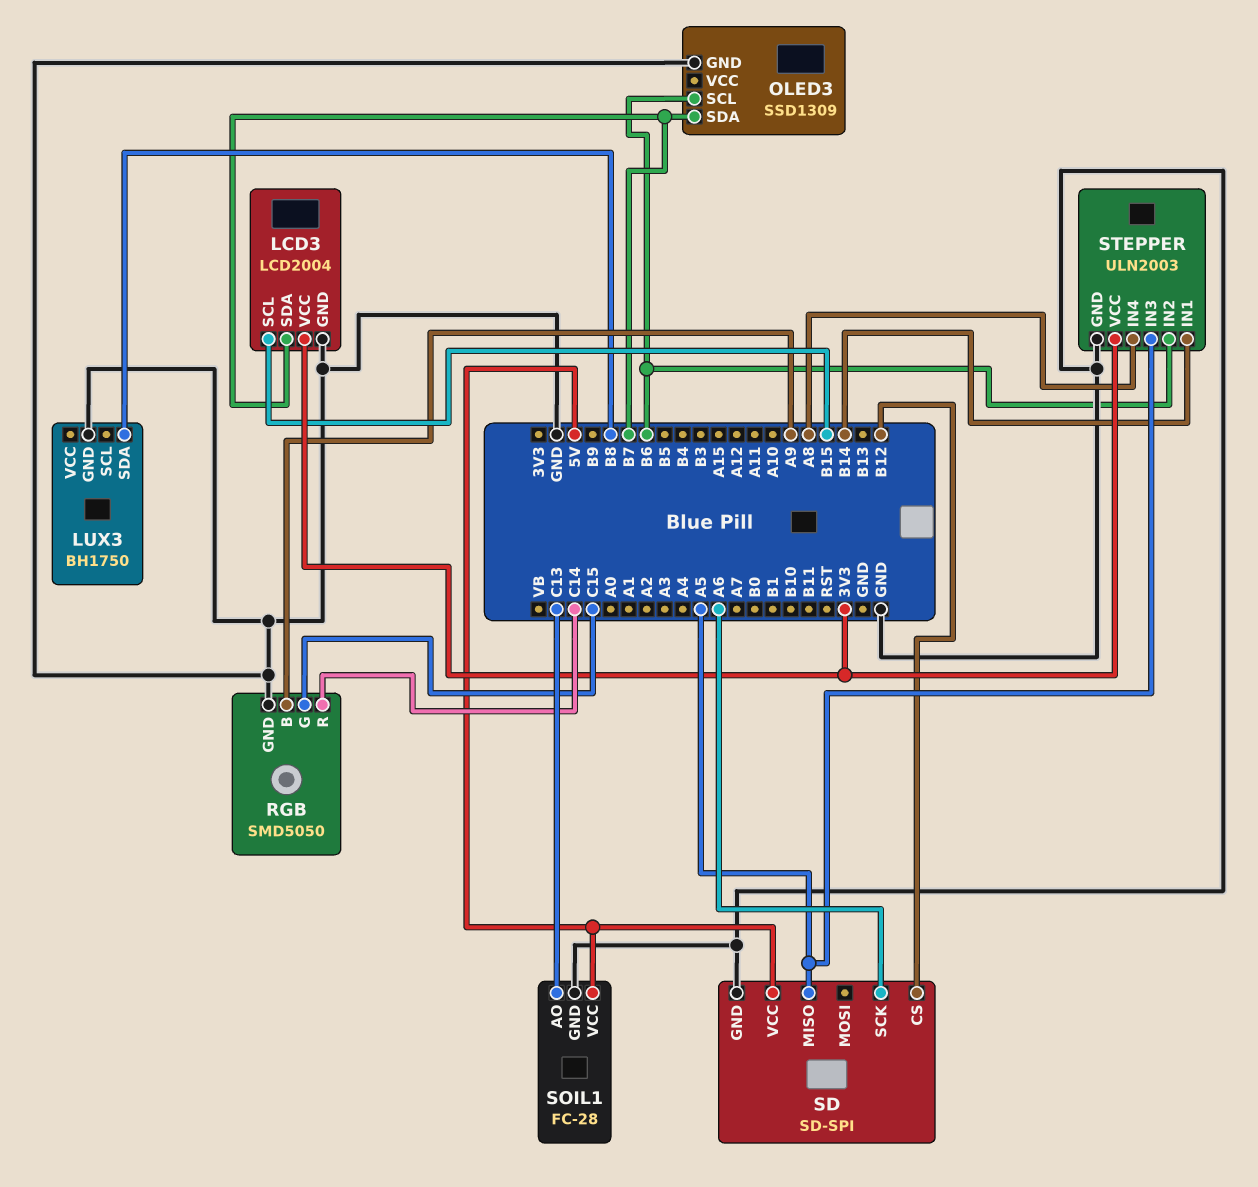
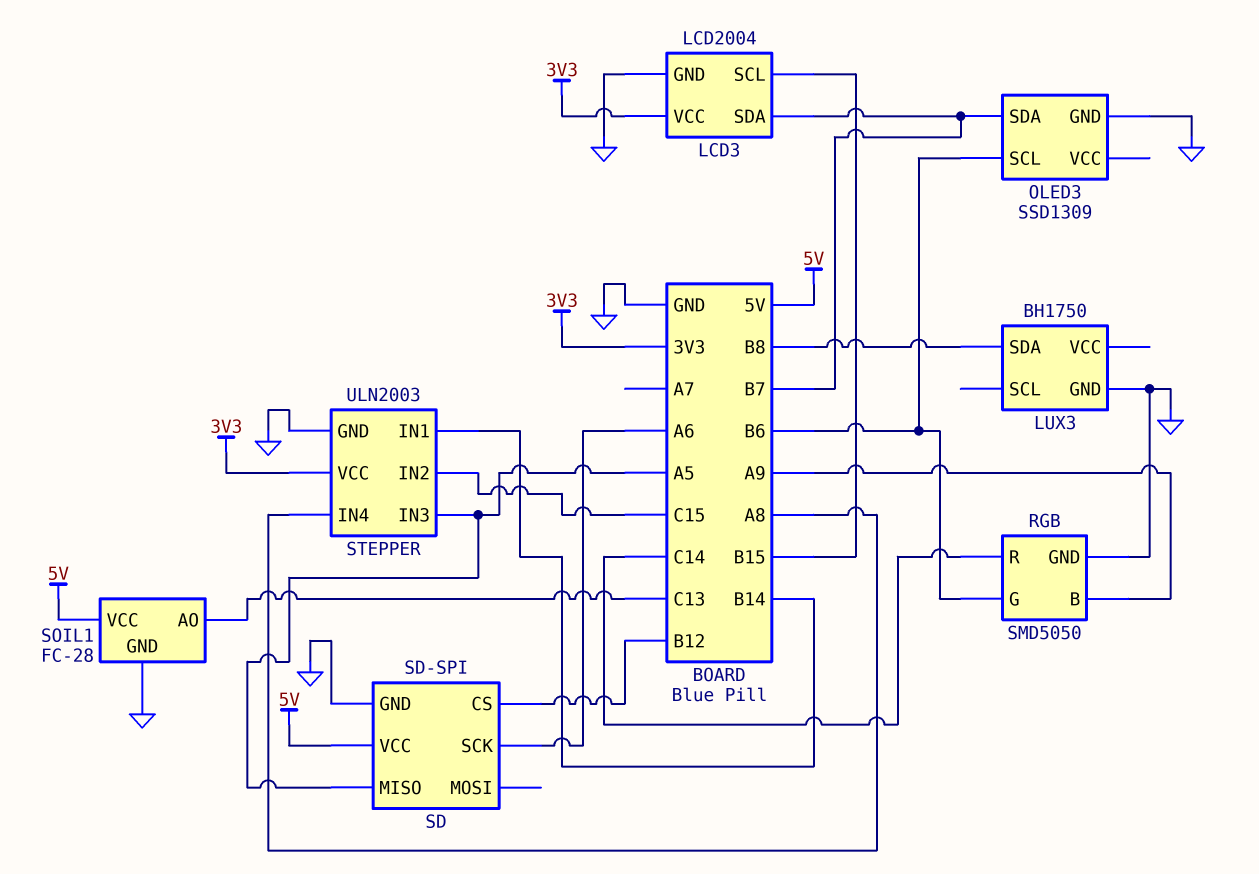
RGB pin G: C15 -> B6
STEPPER pin IN2: B6 -> C15

